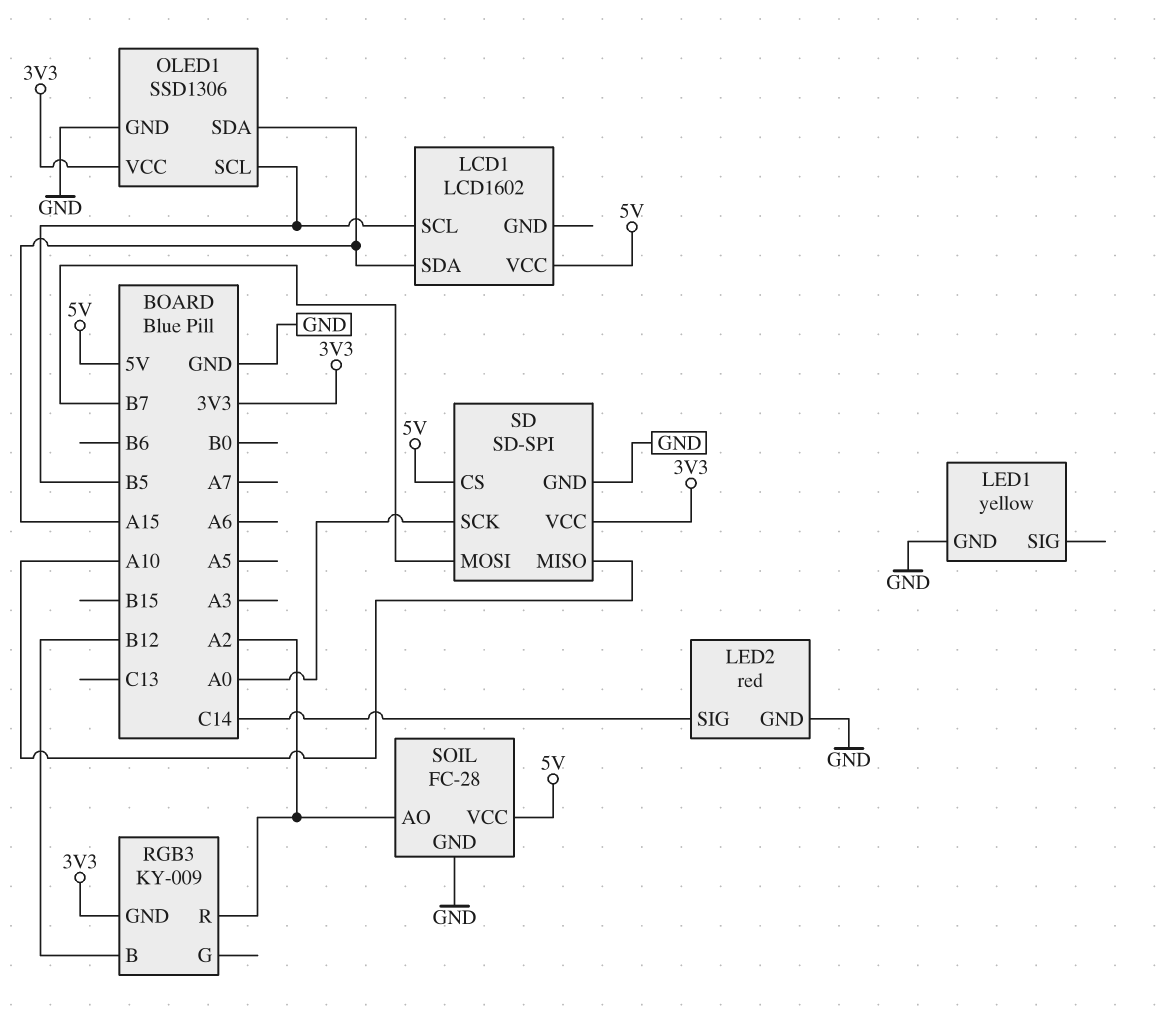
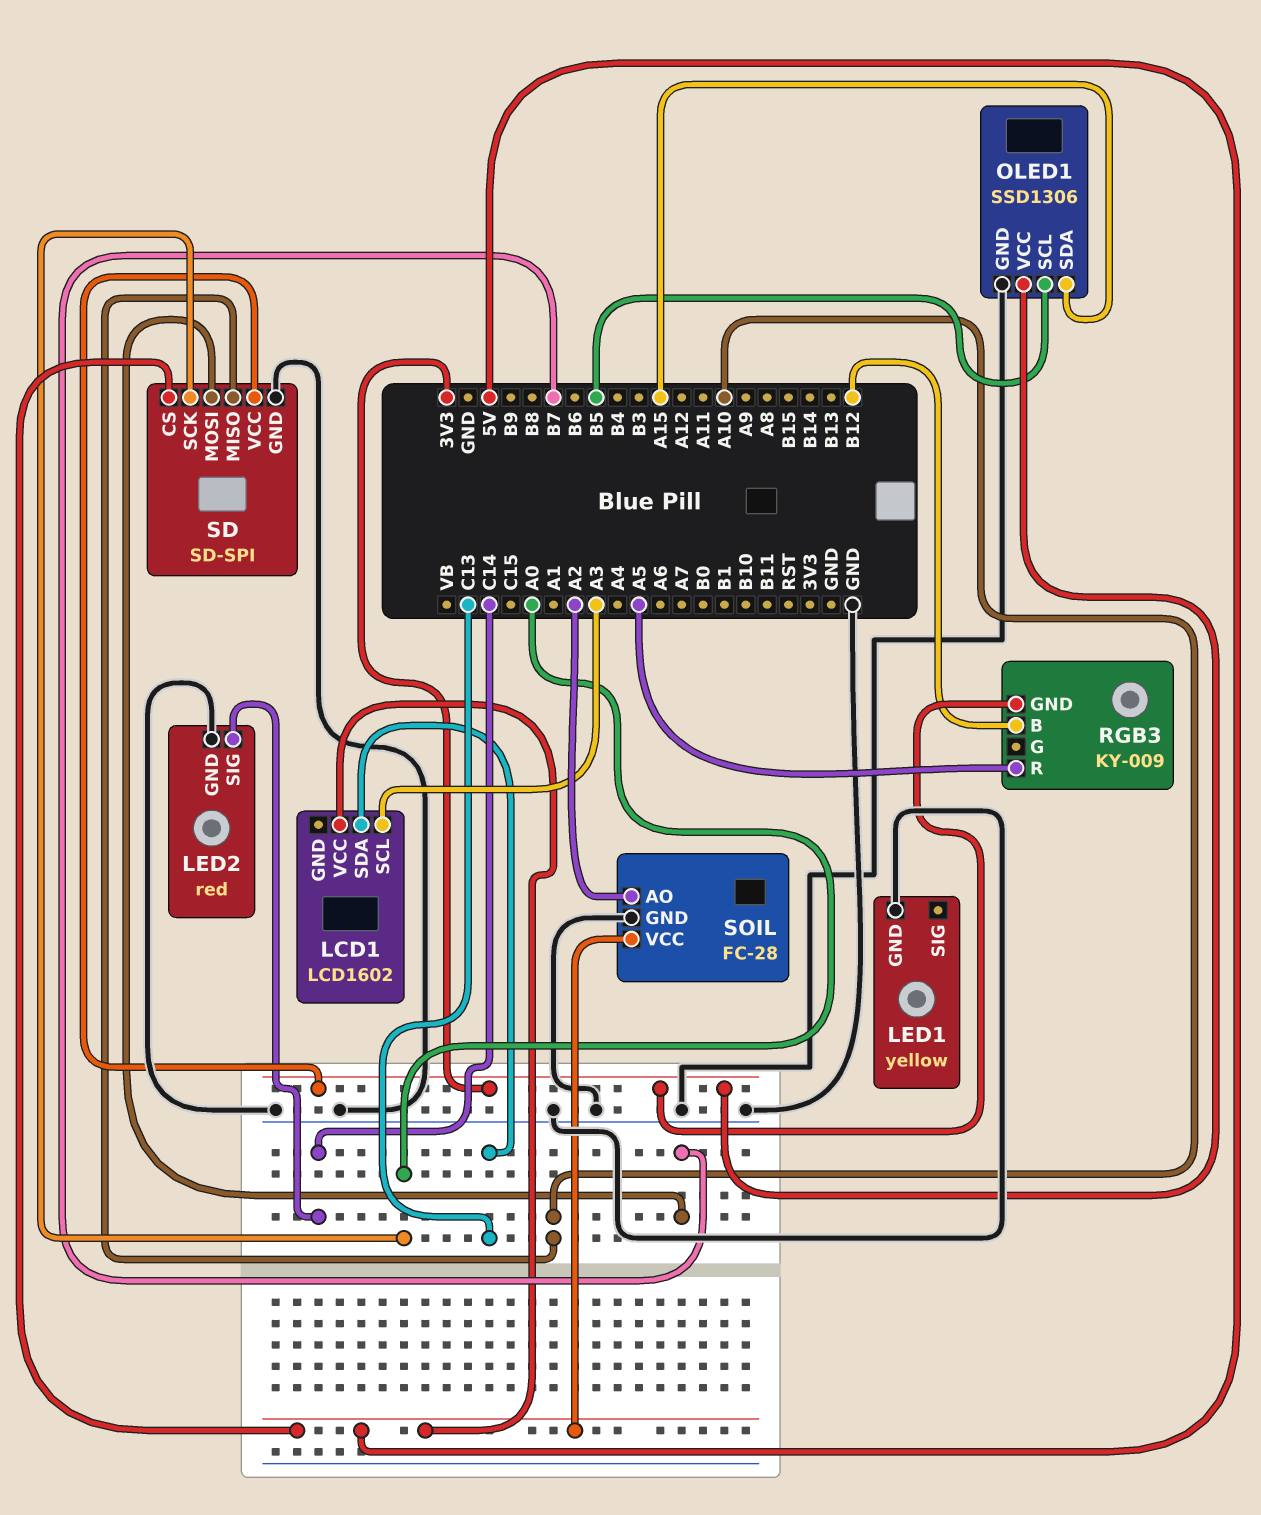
LCD1 pin SCL: B5 -> A3
LCD1 pin SDA: A15 -> C13
RGB3 pin R: A2 -> A5

